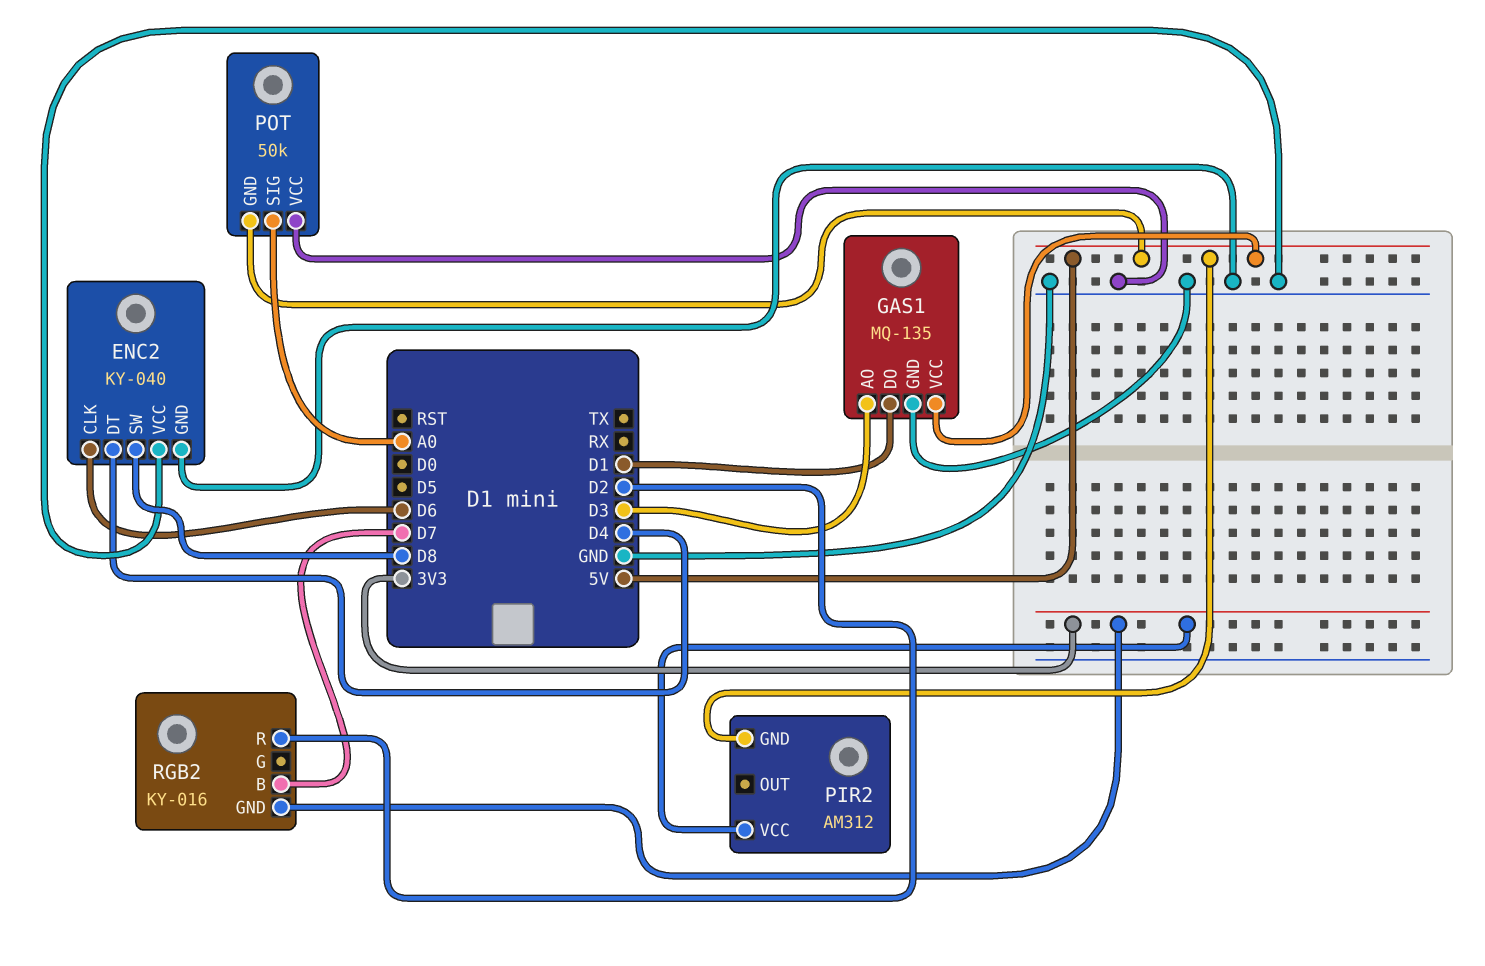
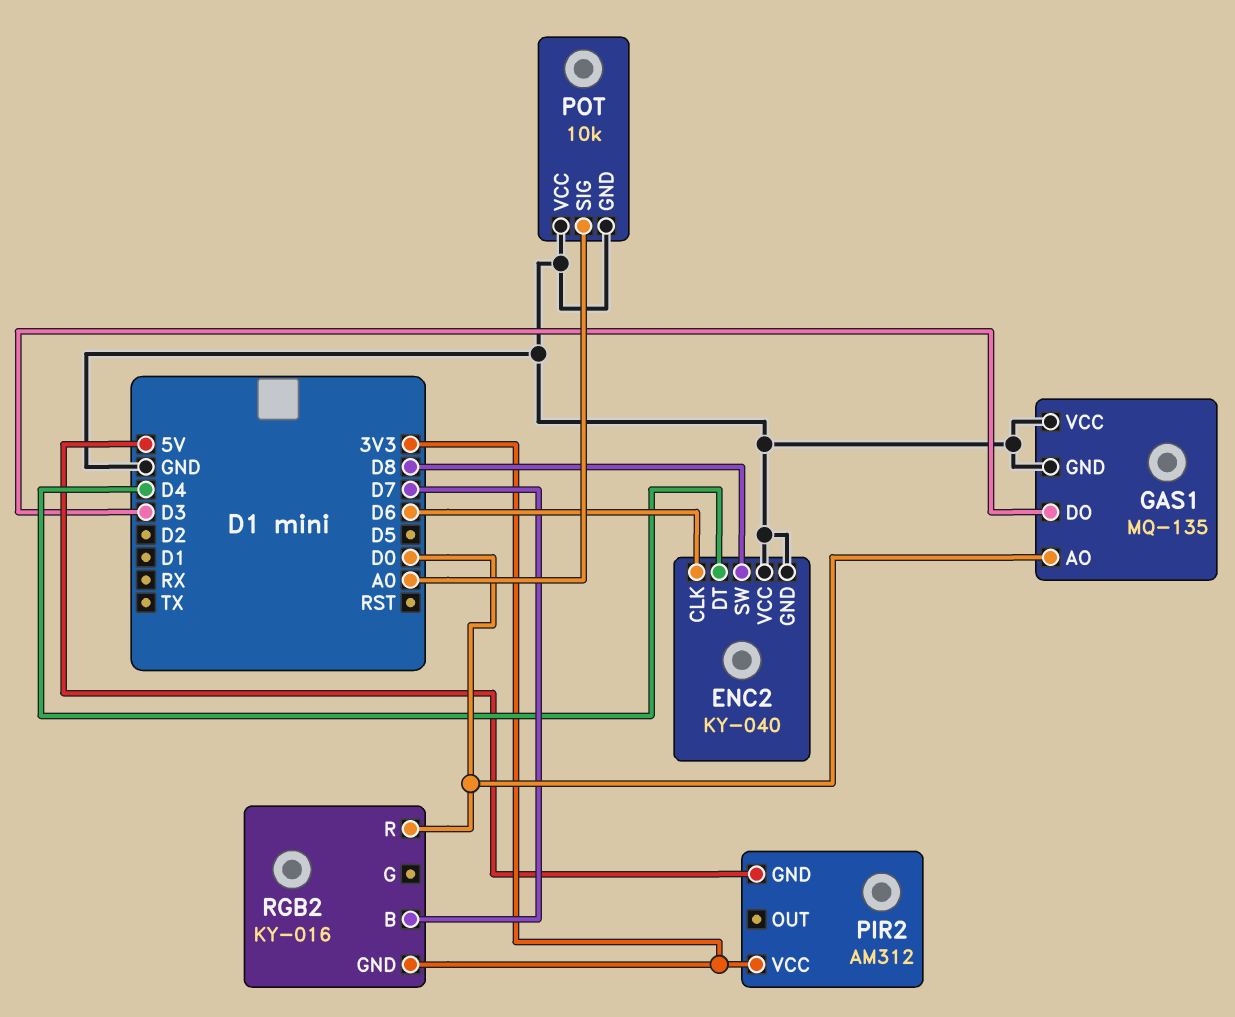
GAS1 pin AO: D3 -> D0
GAS1 pin DO: D1 -> D3
GAS1 pin VCC: 5V -> GND
POT: 50k -> 10k
POT pin GND: 5V -> GND
RGB2 pin R: D2 -> D0

